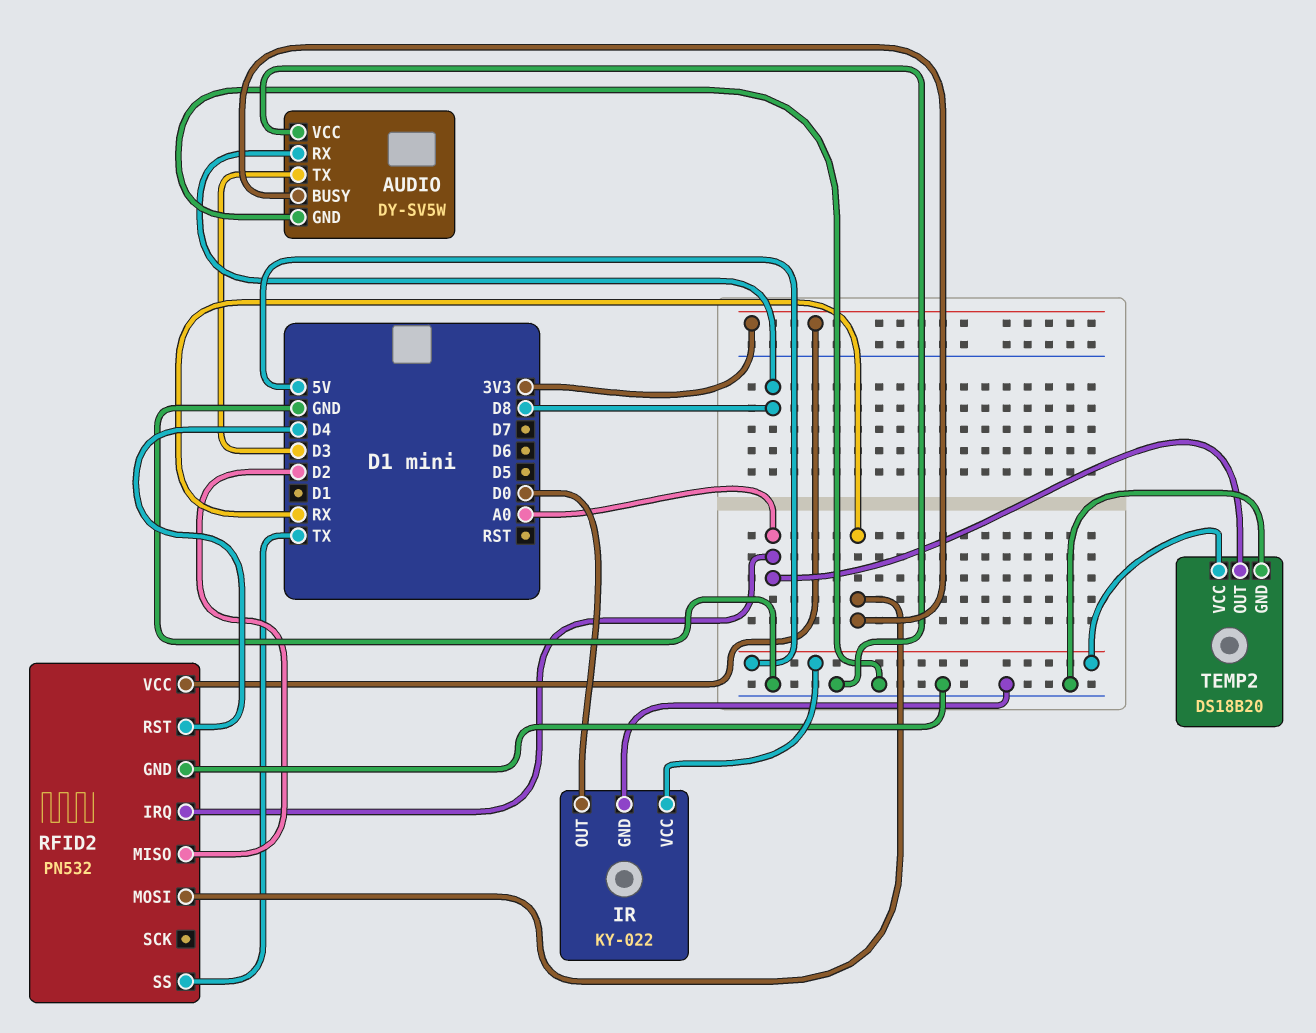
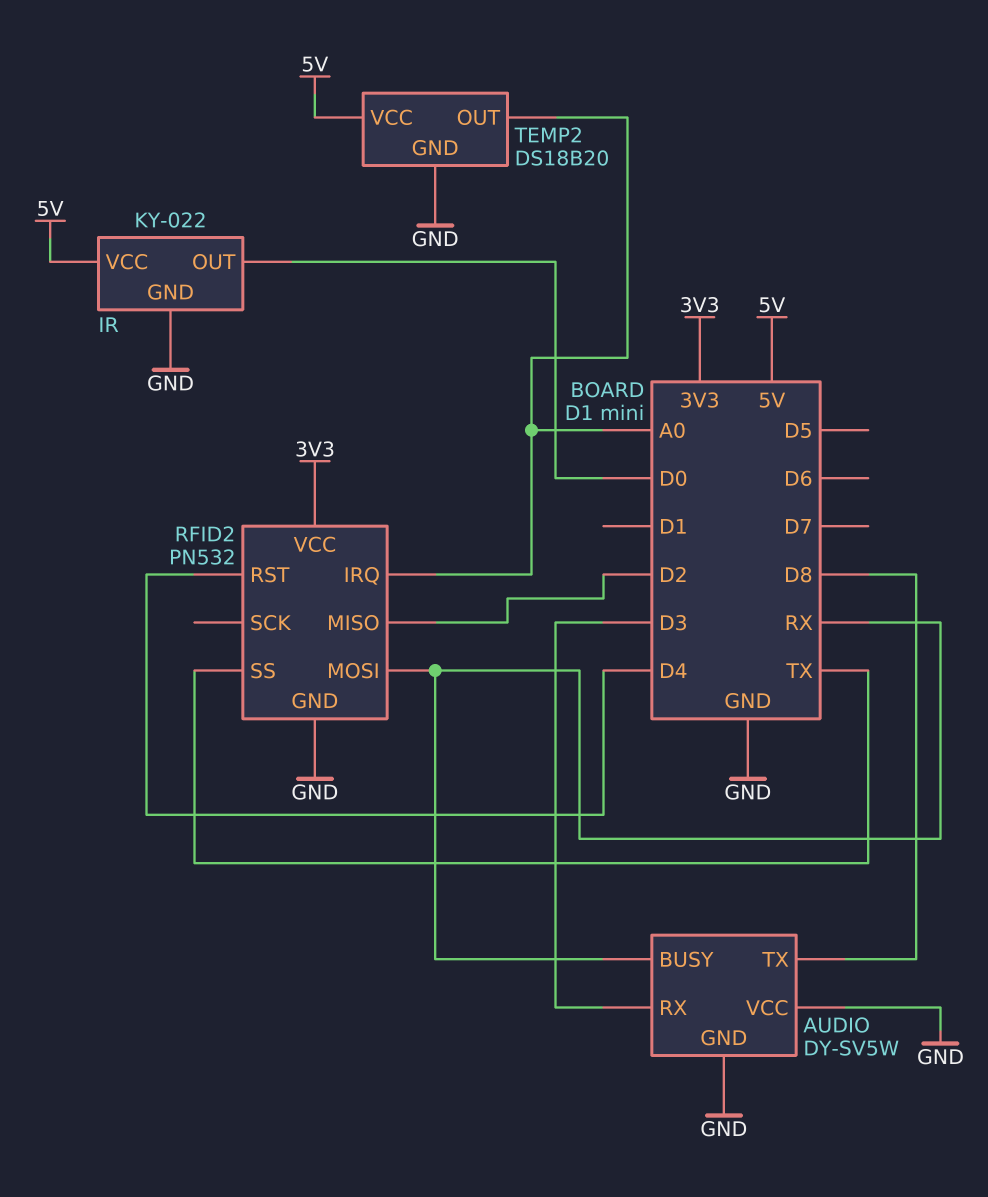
AUDIO pin RX: D8 -> D3
AUDIO pin TX: D3 -> D8

